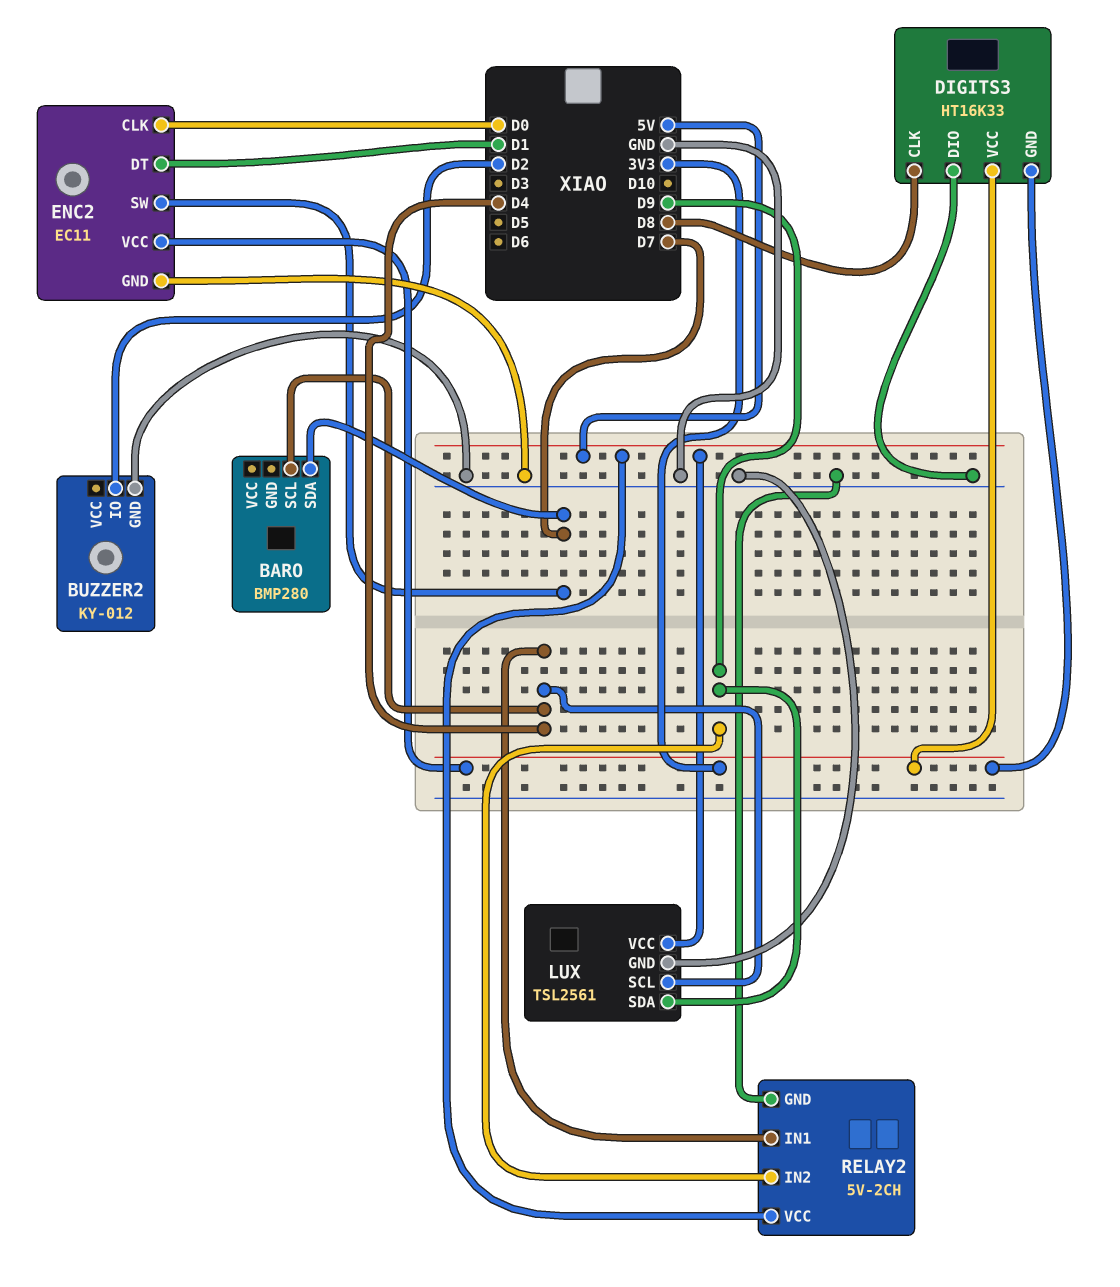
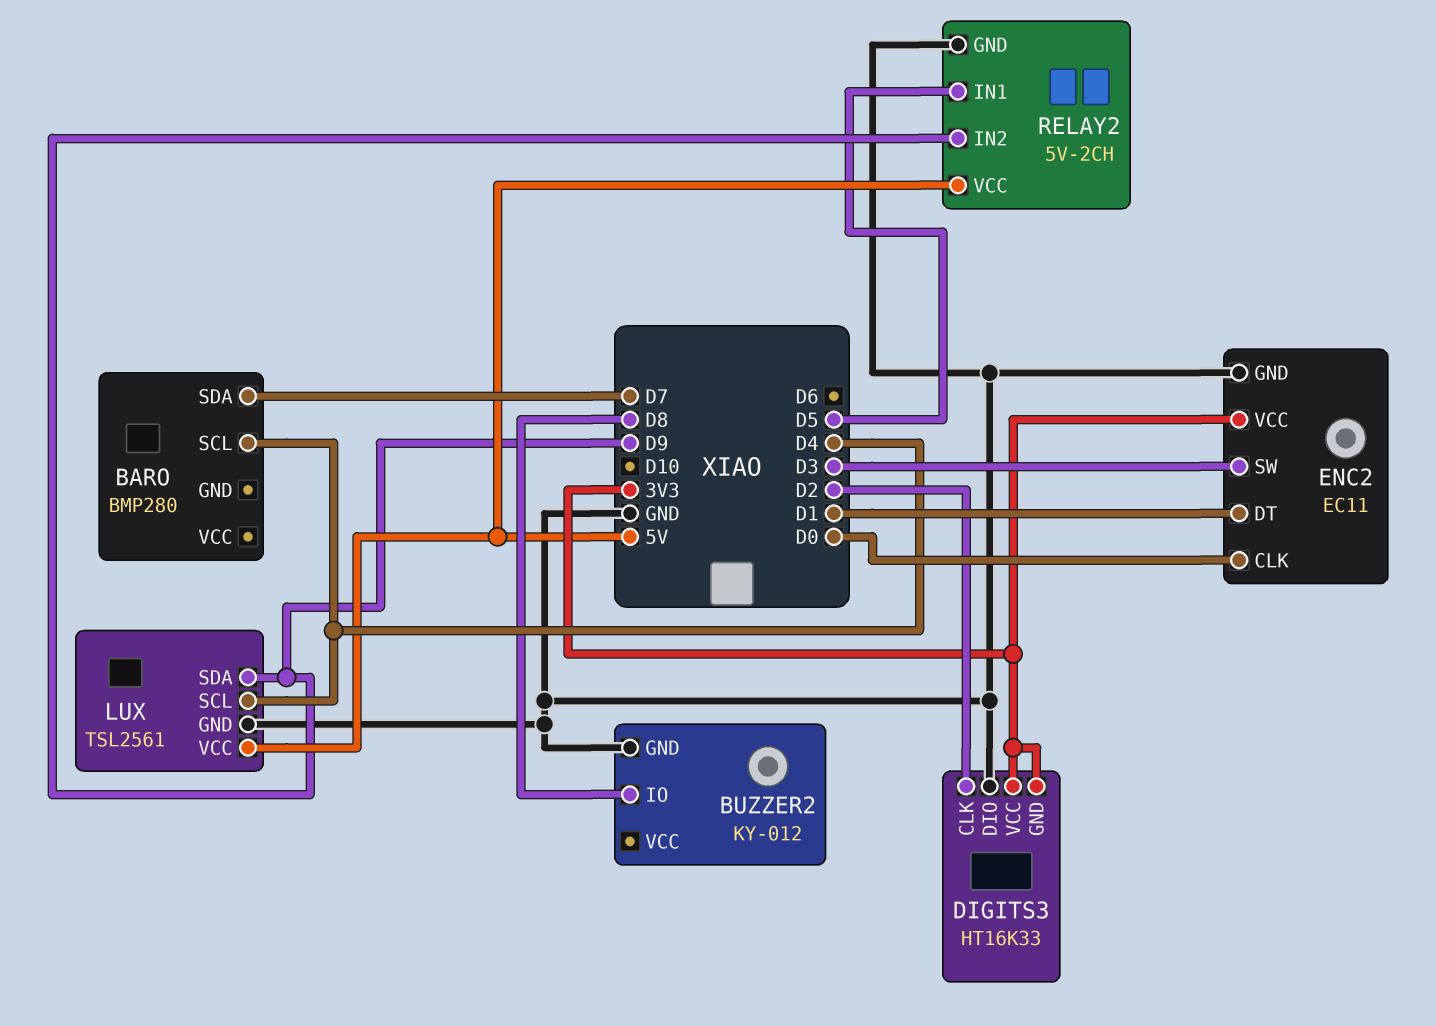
BUZZER2 pin IO: D2 -> D8
DIGITS3 pin CLK: D8 -> D2
ENC2 pin SW: D7 -> D3
RELAY2 pin IN1: D4 -> D5

